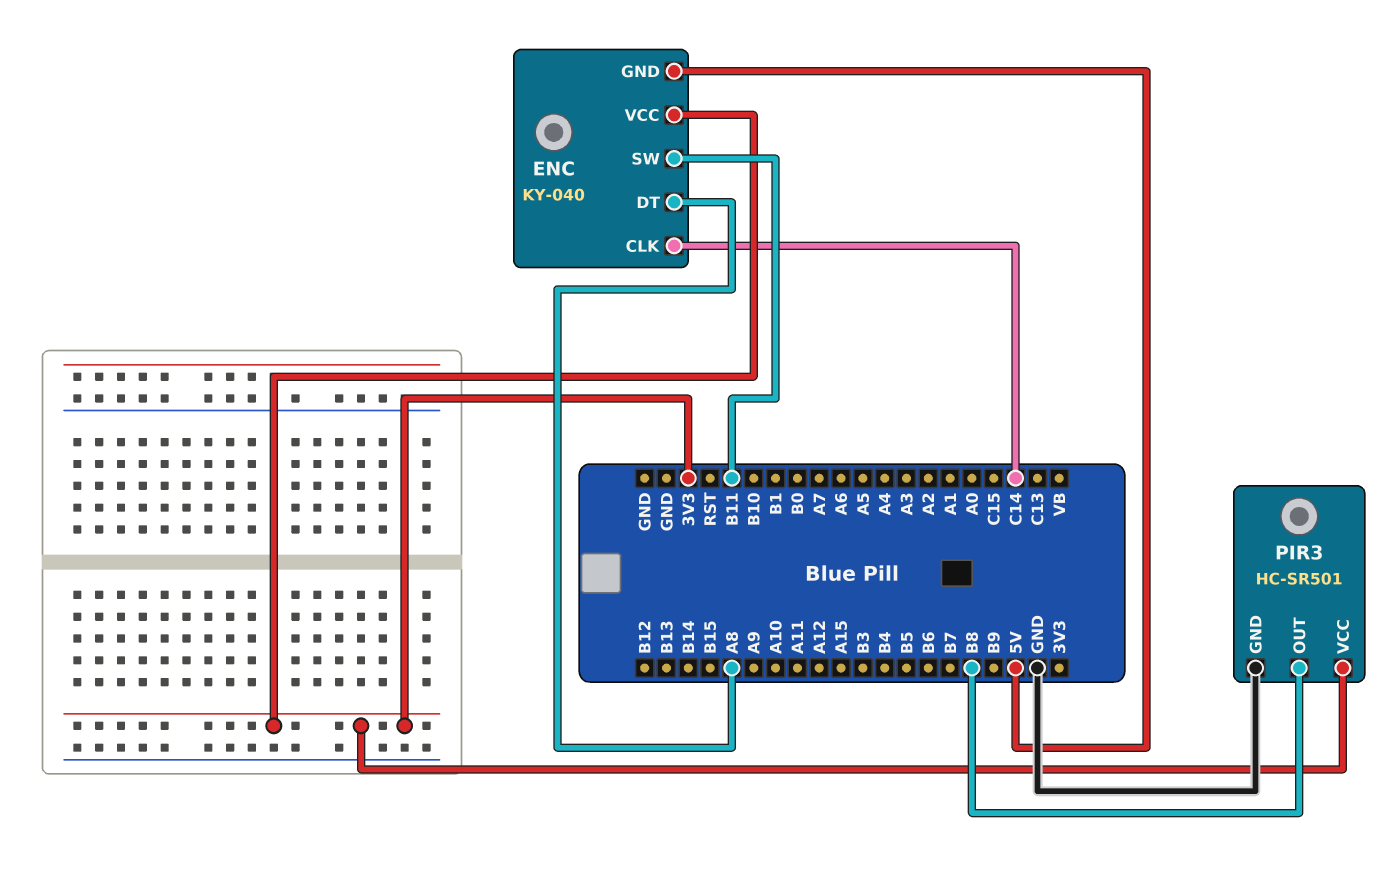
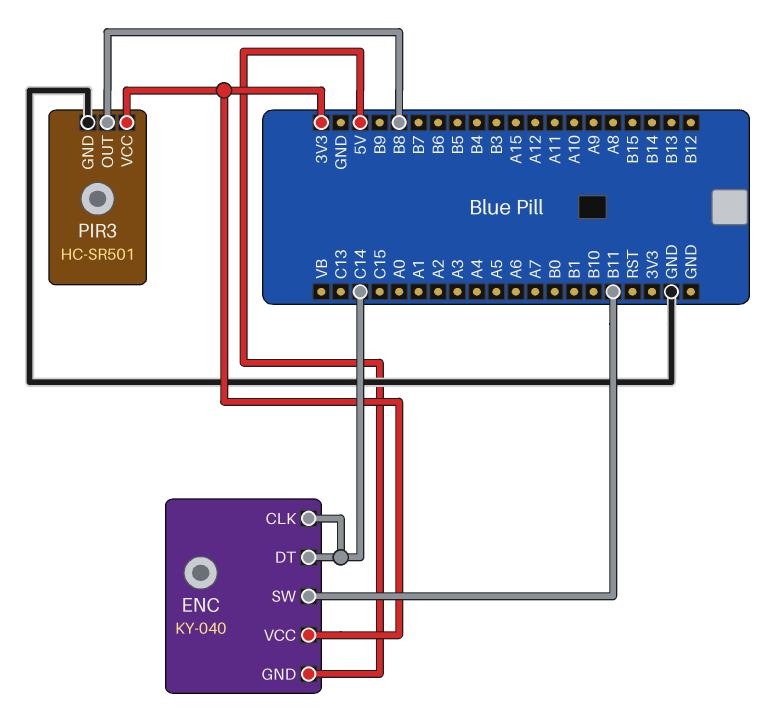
ENC pin DT: A8 -> C14

